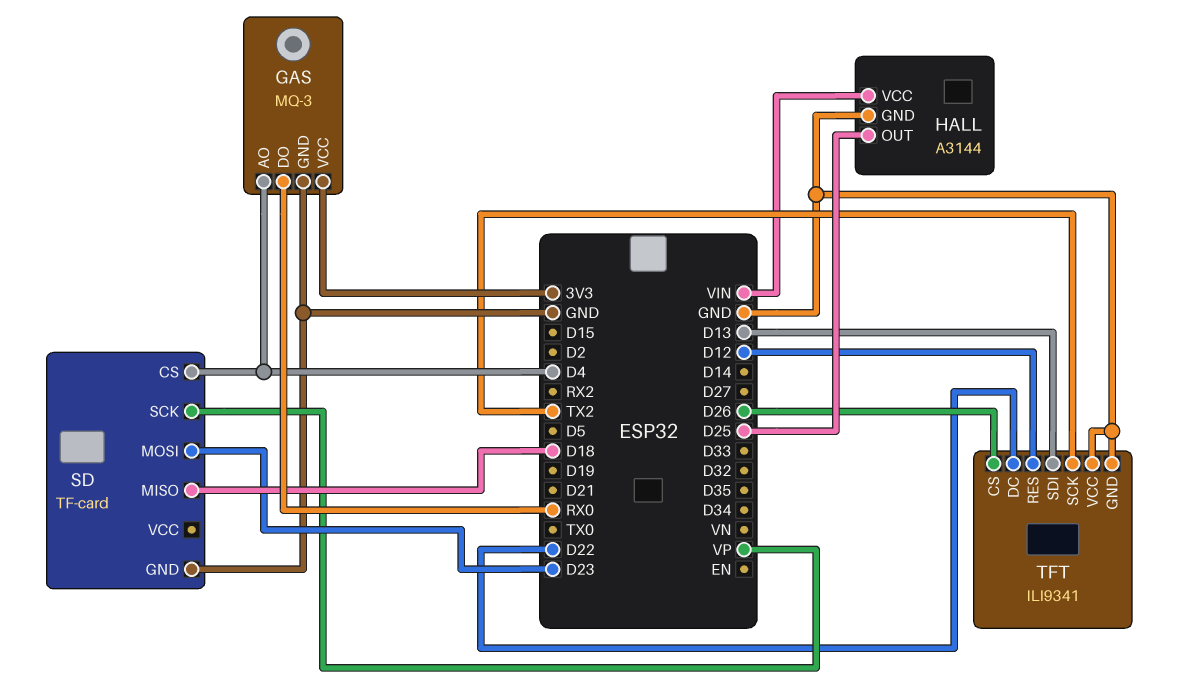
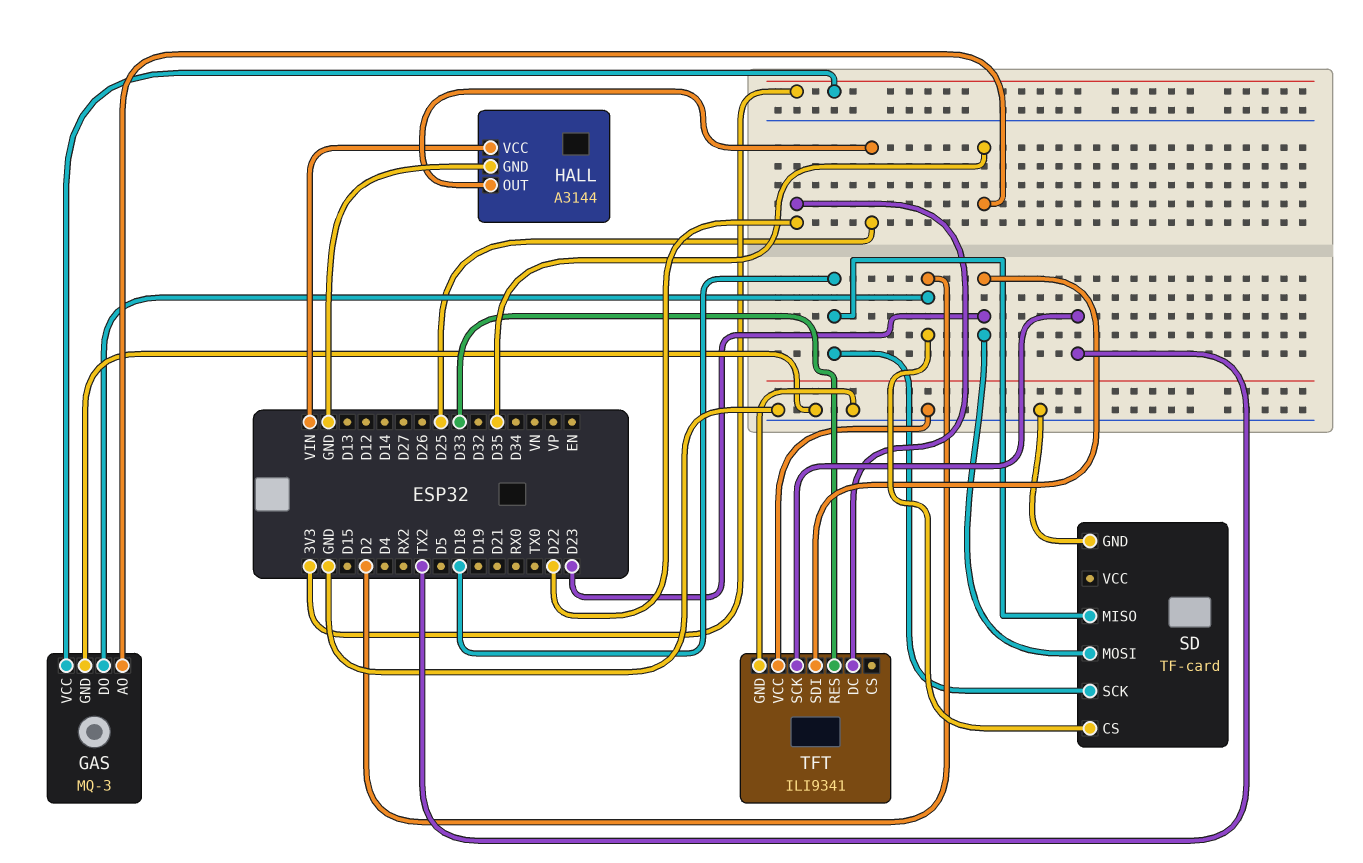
GAS pin AO: D4 -> D35
GAS pin DO: RX0 -> D2
SD pin CS: D4 -> D2
SD pin SCK: VP -> D18
TFT pin CS: D26 -> none
TFT pin RES: D12 -> D33
TFT pin SDI: D13 -> D23

